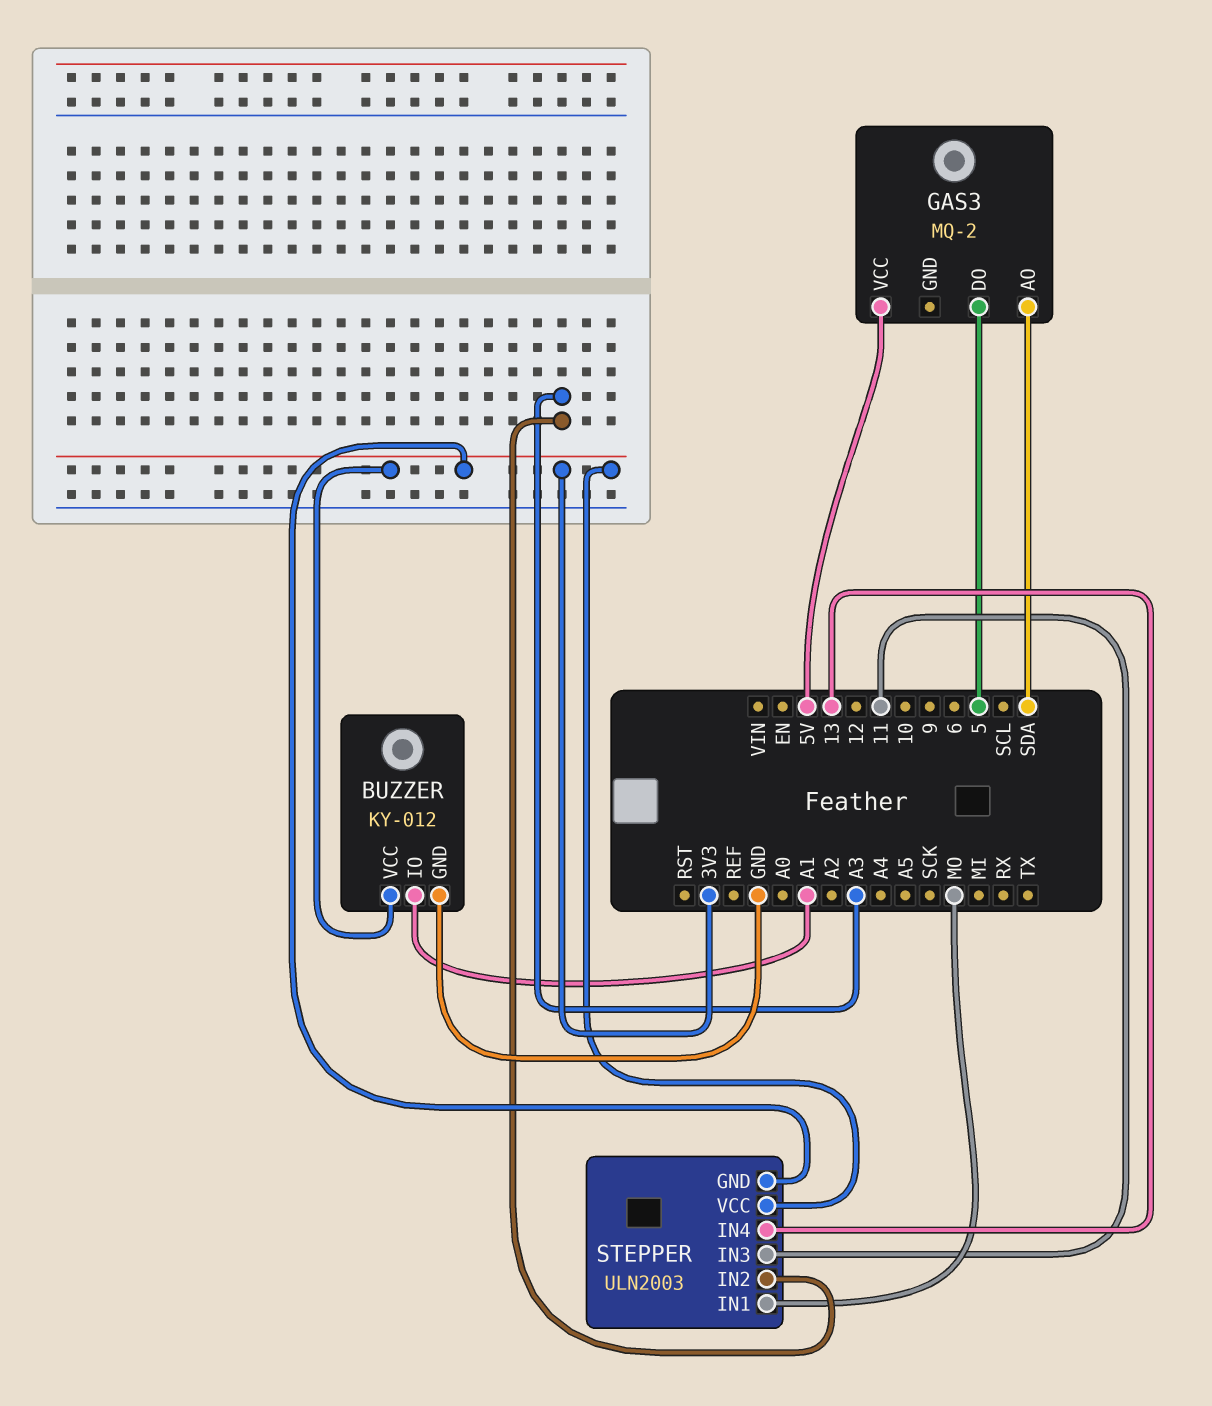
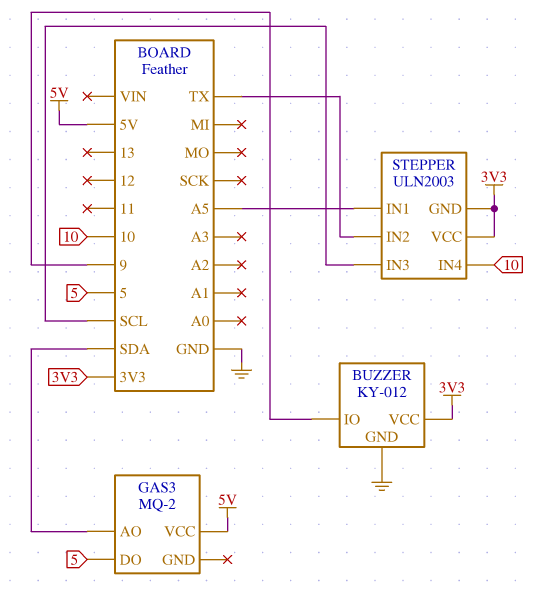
BUZZER pin IO: A1 -> 9
STEPPER pin IN1: MO -> A5
STEPPER pin IN2: A3 -> TX
STEPPER pin IN3: 11 -> SCL
STEPPER pin IN4: 13 -> 10

